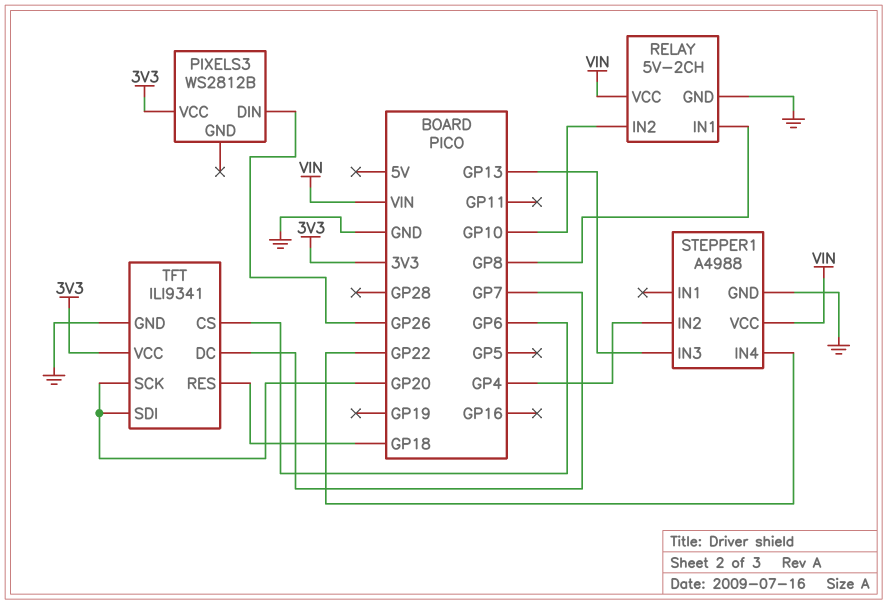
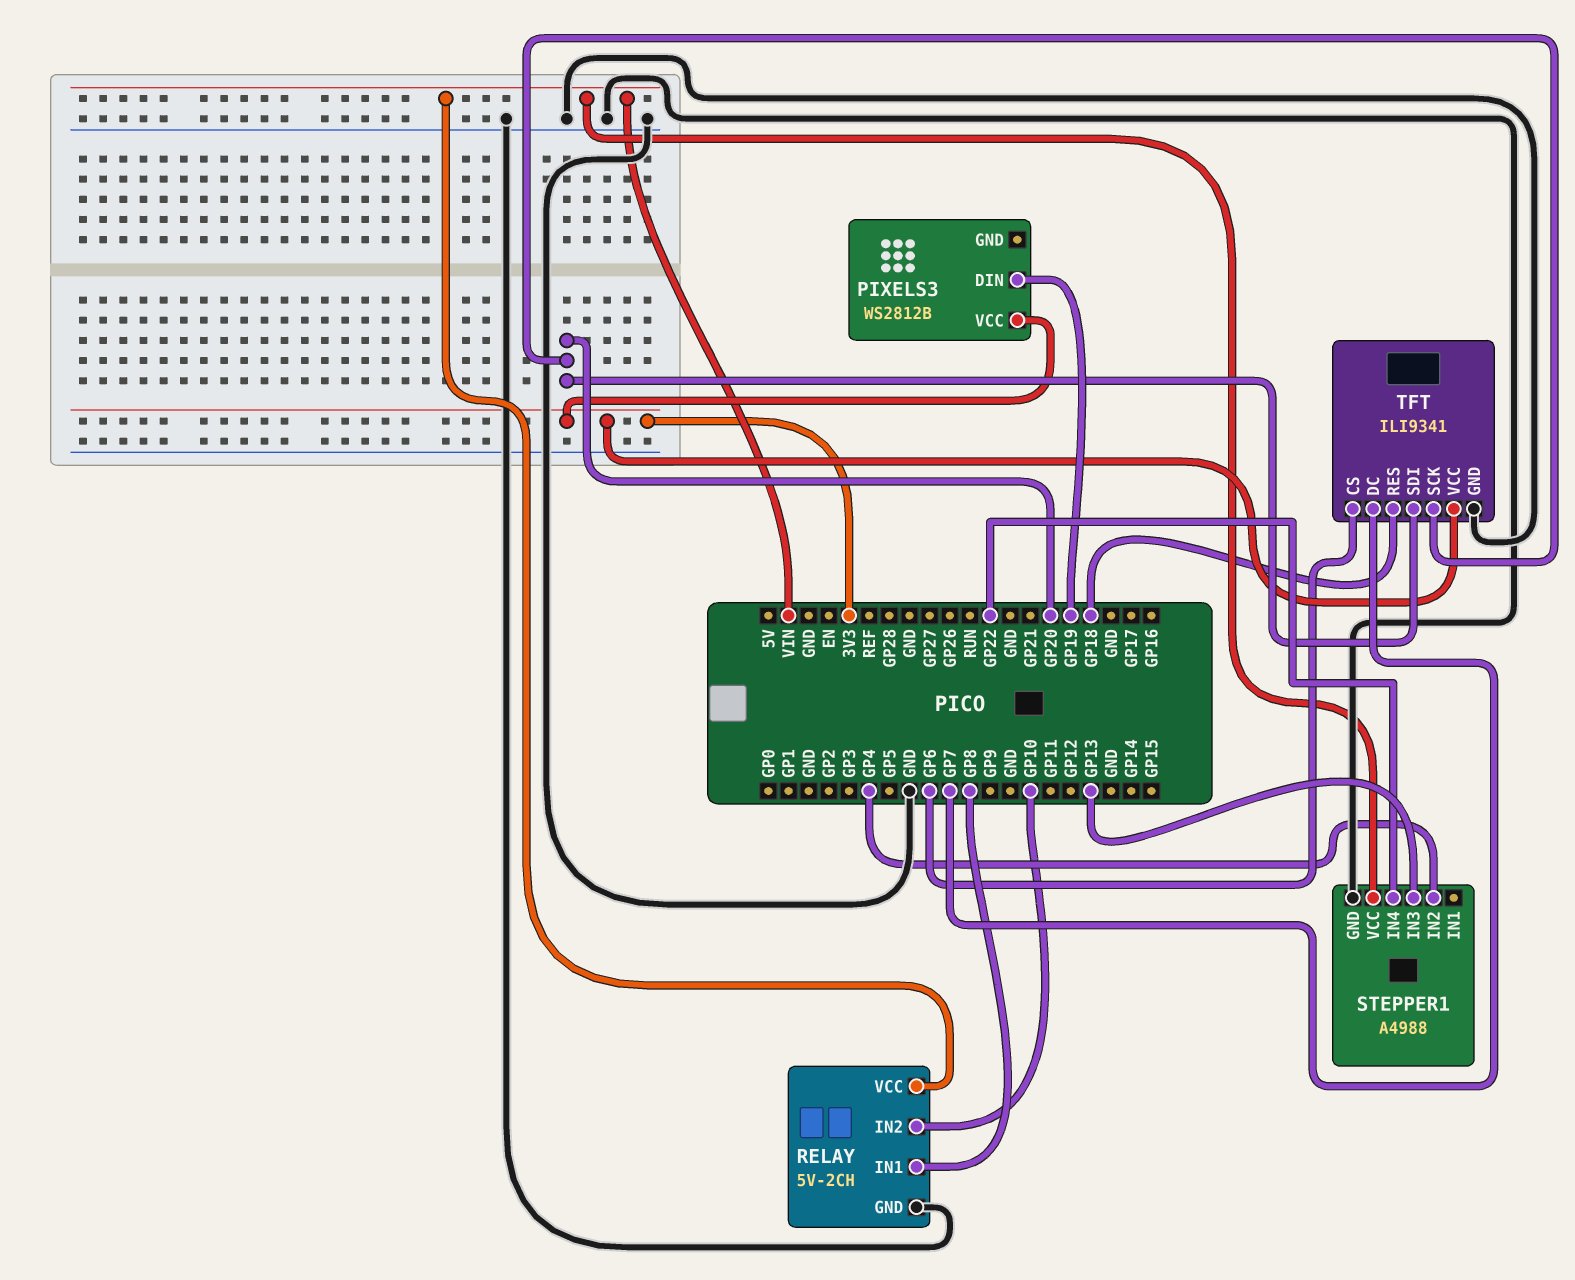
PIXELS3 pin DIN: GP26 -> GP19

